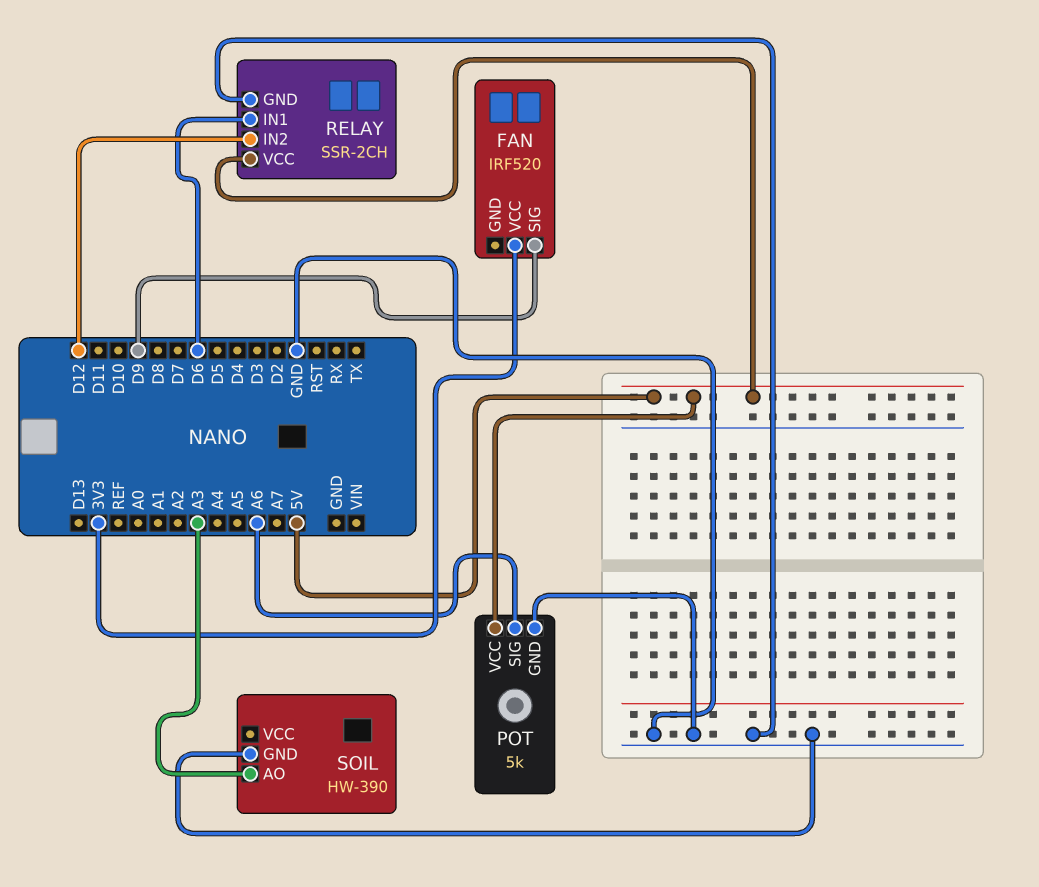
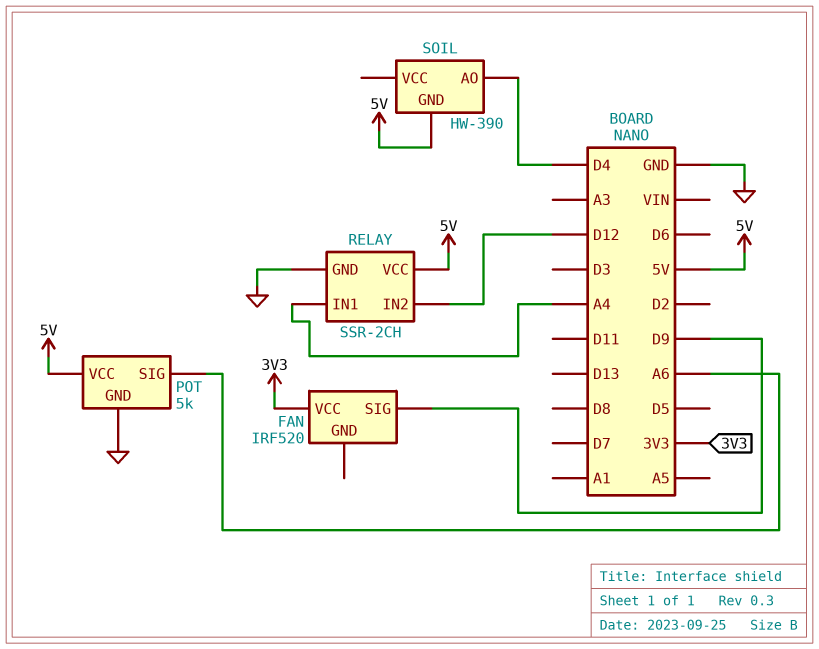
RELAY pin IN1: D6 -> A4
SOIL pin AO: A3 -> D4
SOIL pin GND: GND -> 5V

